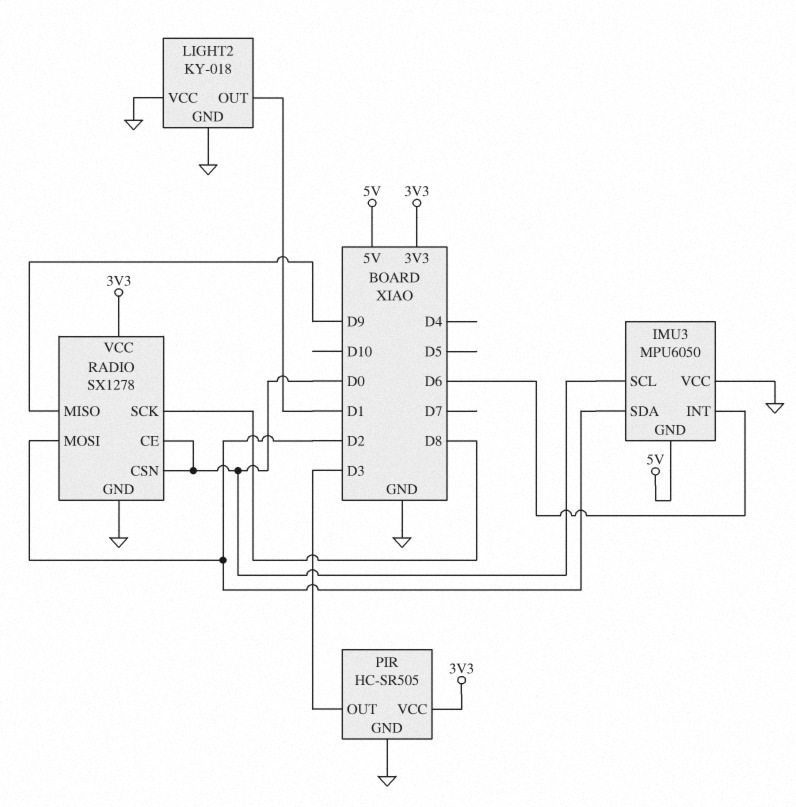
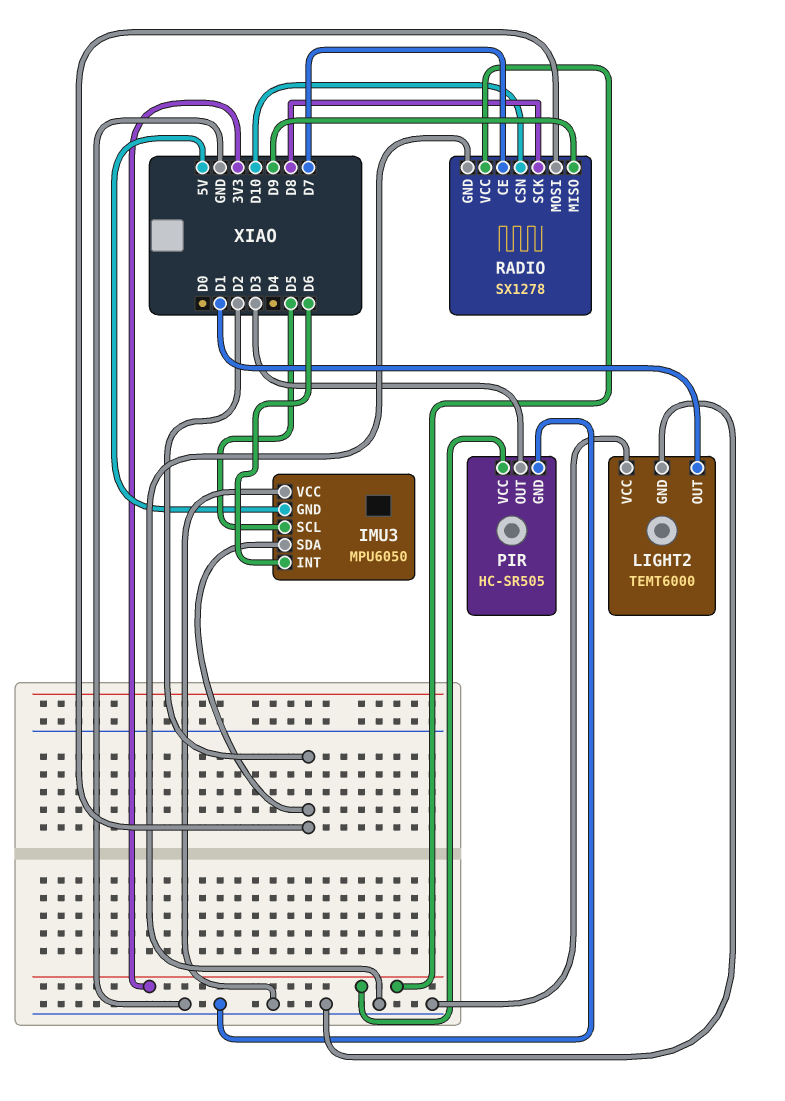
IMU3 pin SCL: D0 -> D5
LIGHT2: KY-018 -> TEMT6000
RADIO pin CE: D0 -> D7
RADIO pin CSN: D0 -> D10

